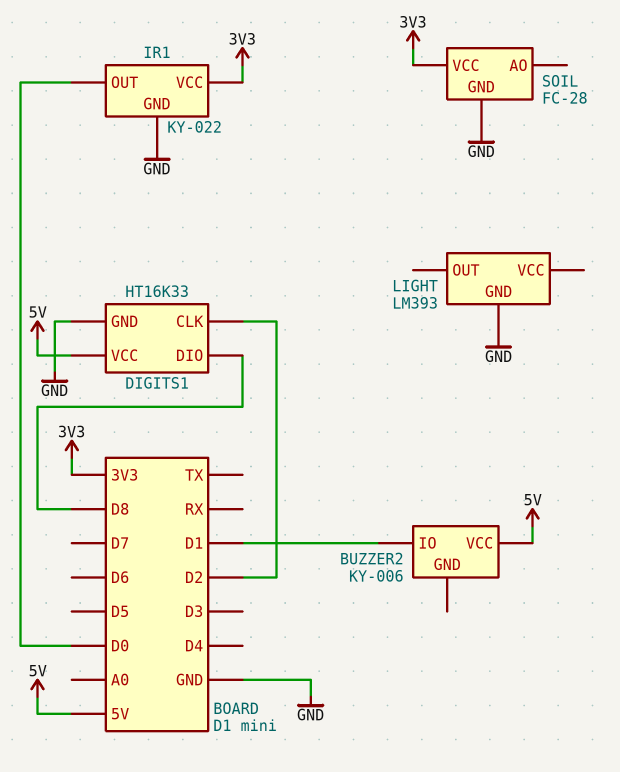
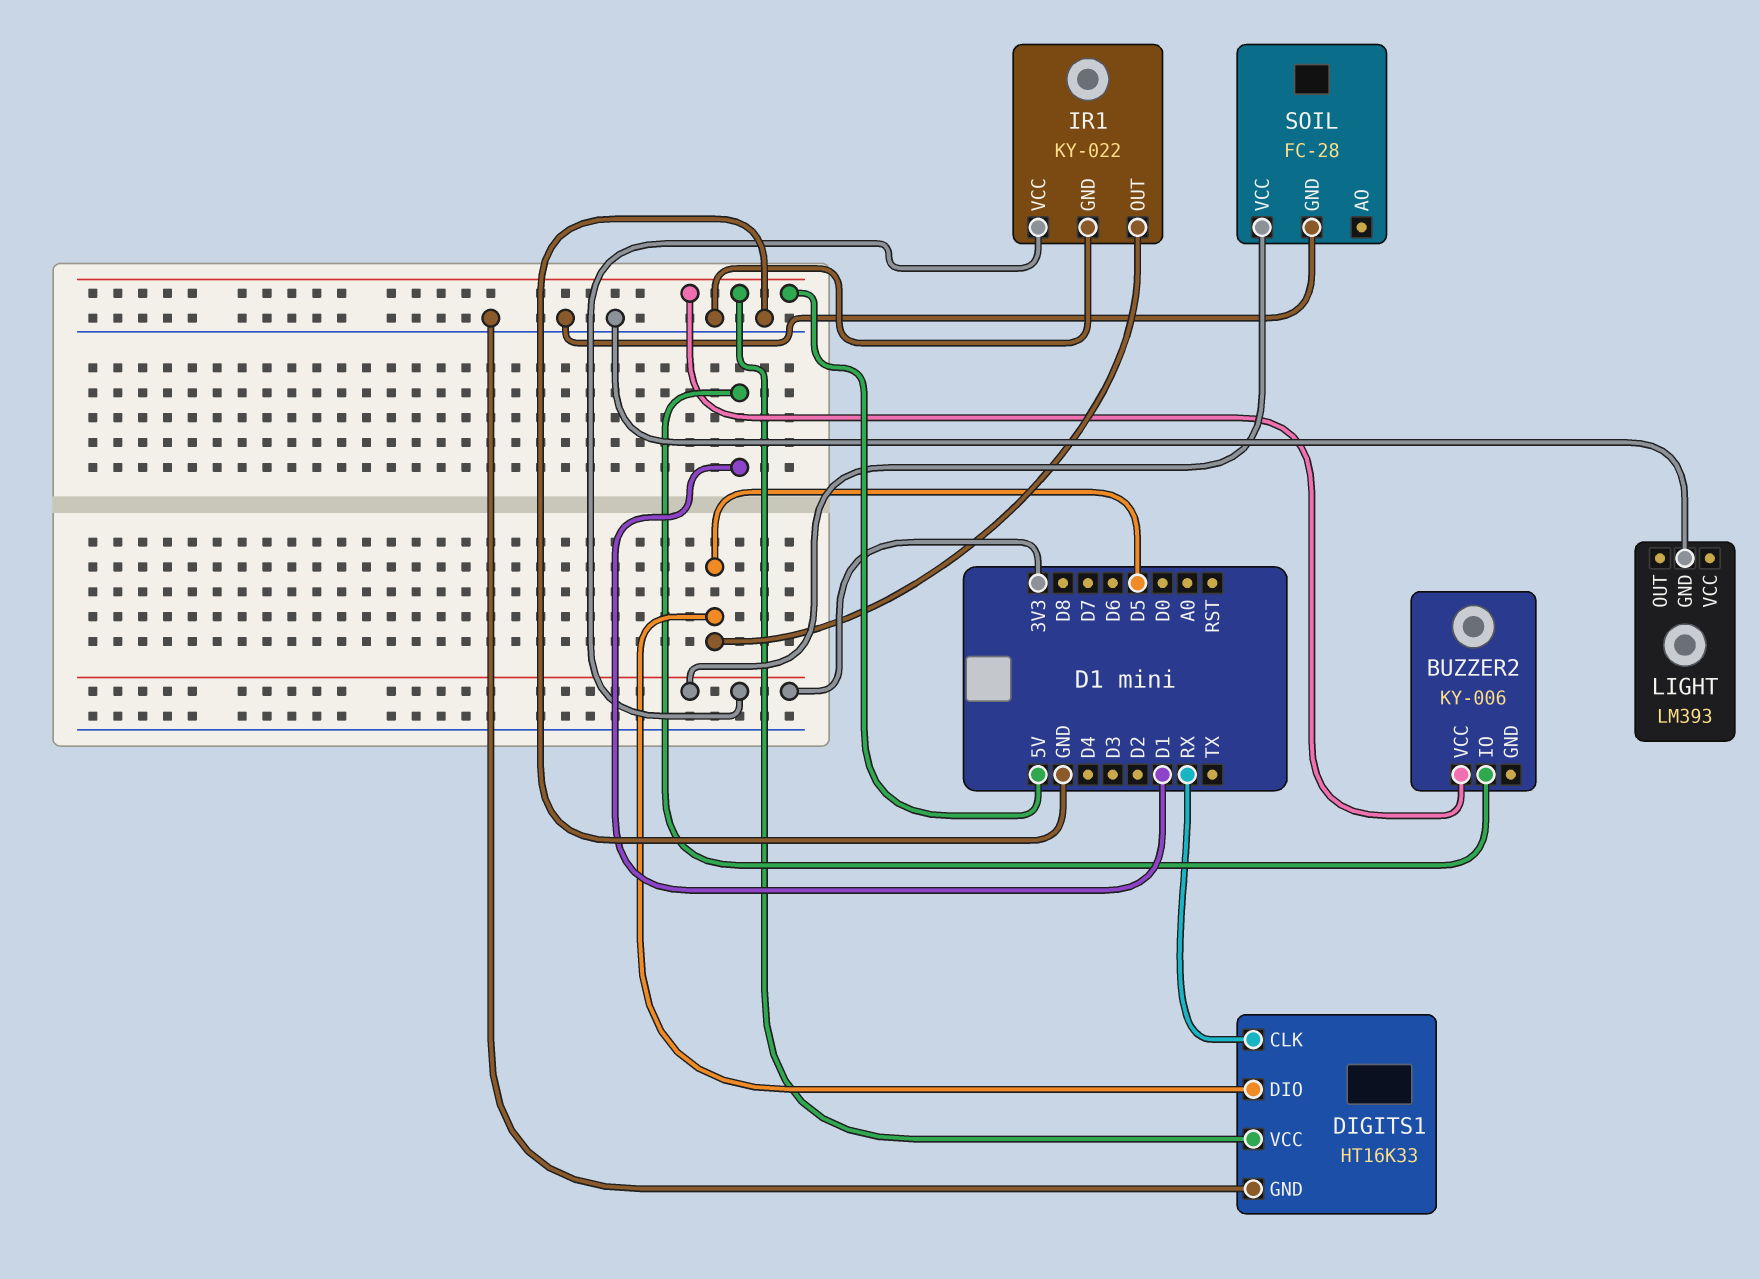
DIGITS1 pin CLK: D2 -> RX
DIGITS1 pin DIO: D8 -> D5
IR1 pin OUT: D0 -> D5

